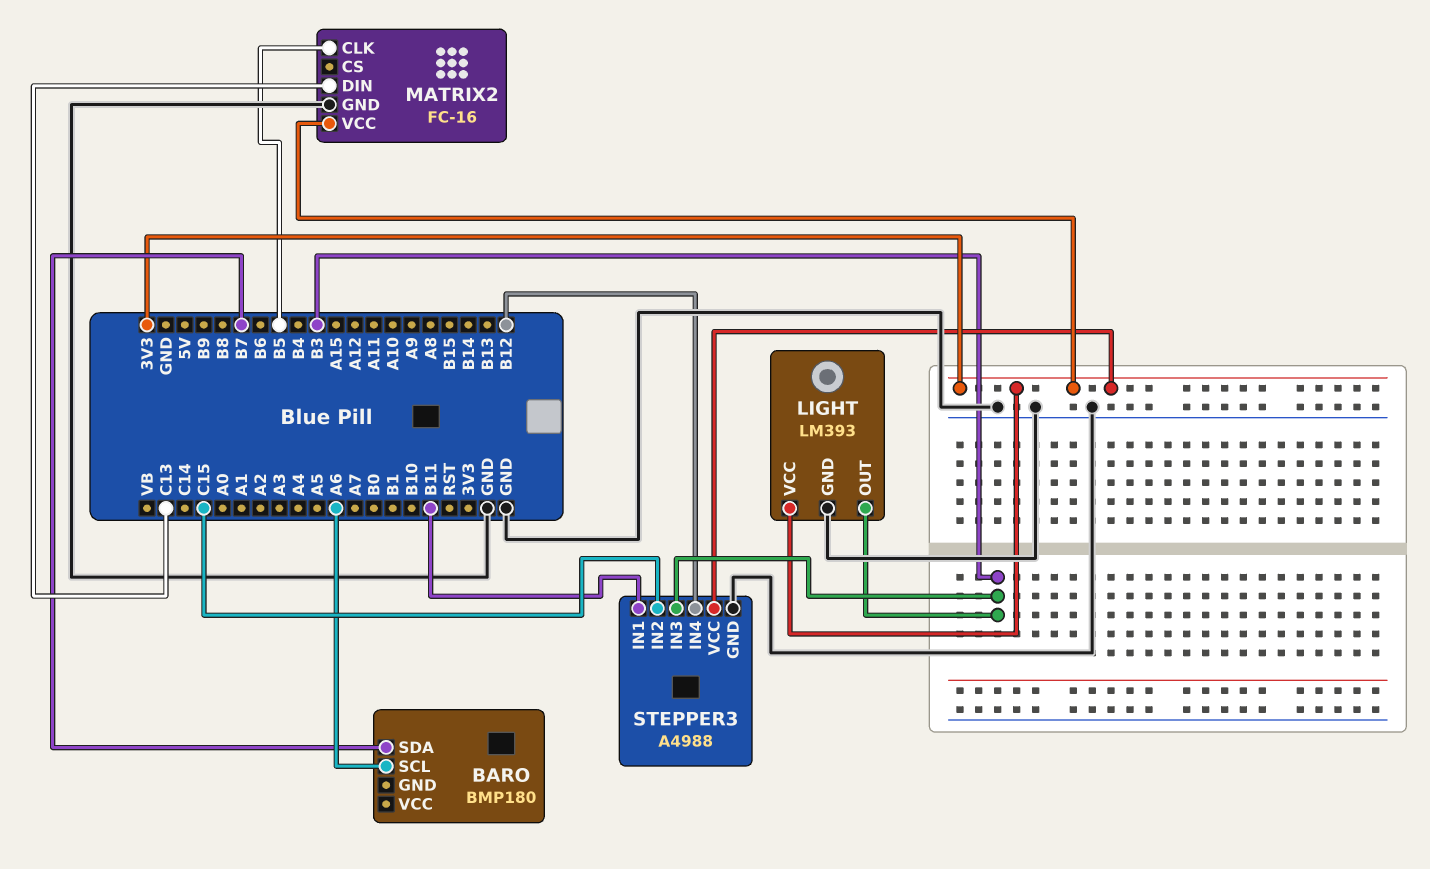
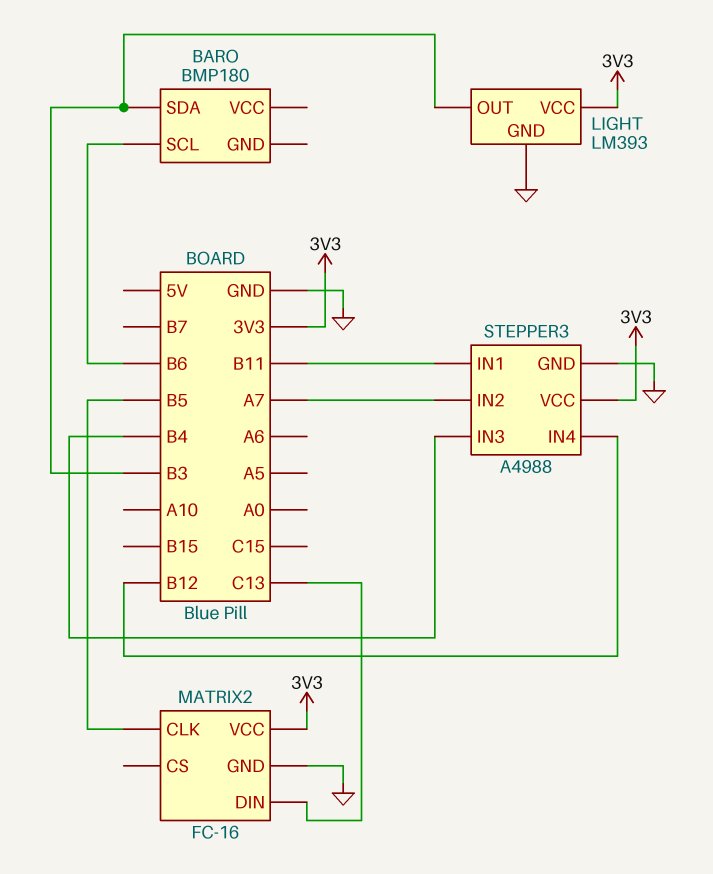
BARO pin SCL: A6 -> B6
BARO pin SDA: B7 -> B3
STEPPER3 pin IN2: C15 -> A7
STEPPER3 pin IN3: B3 -> B4

